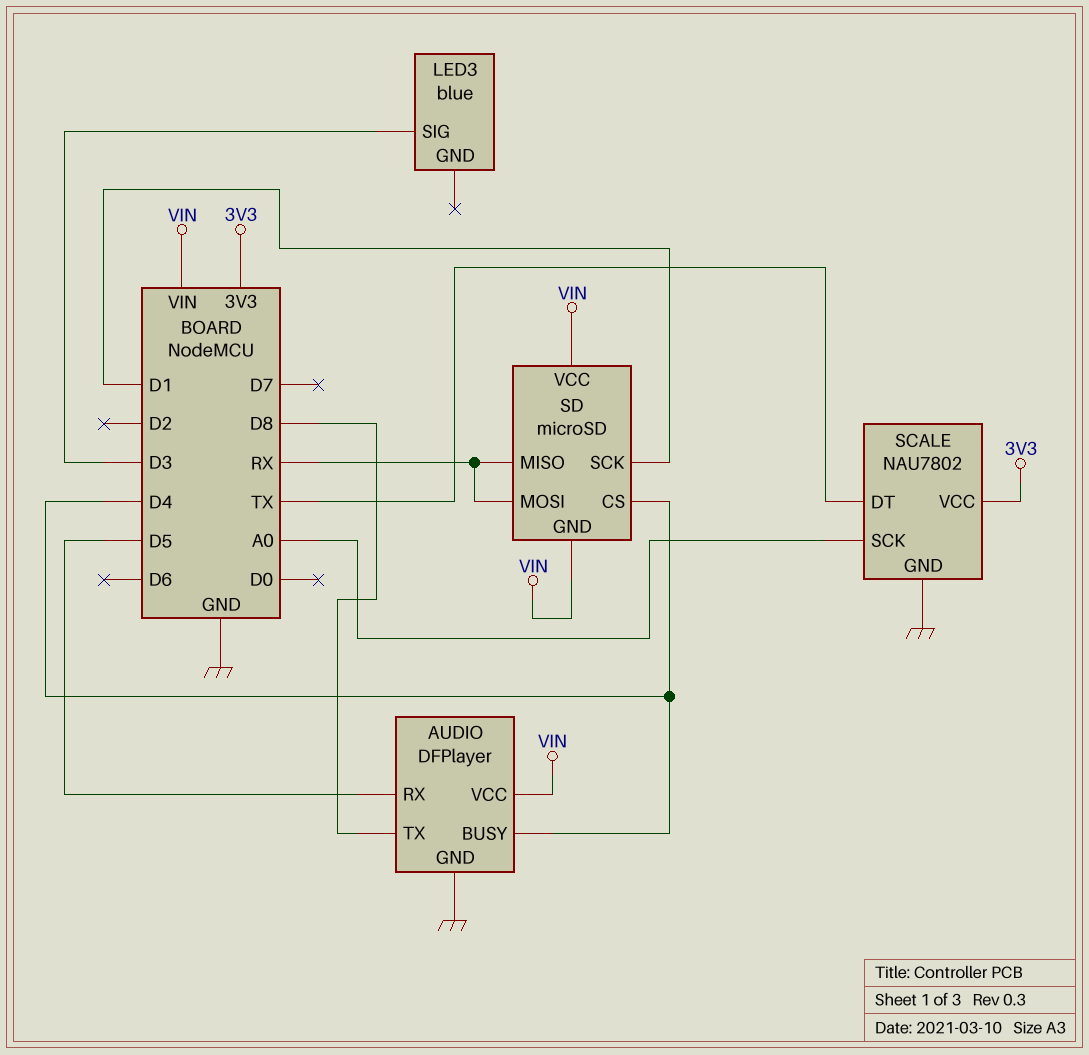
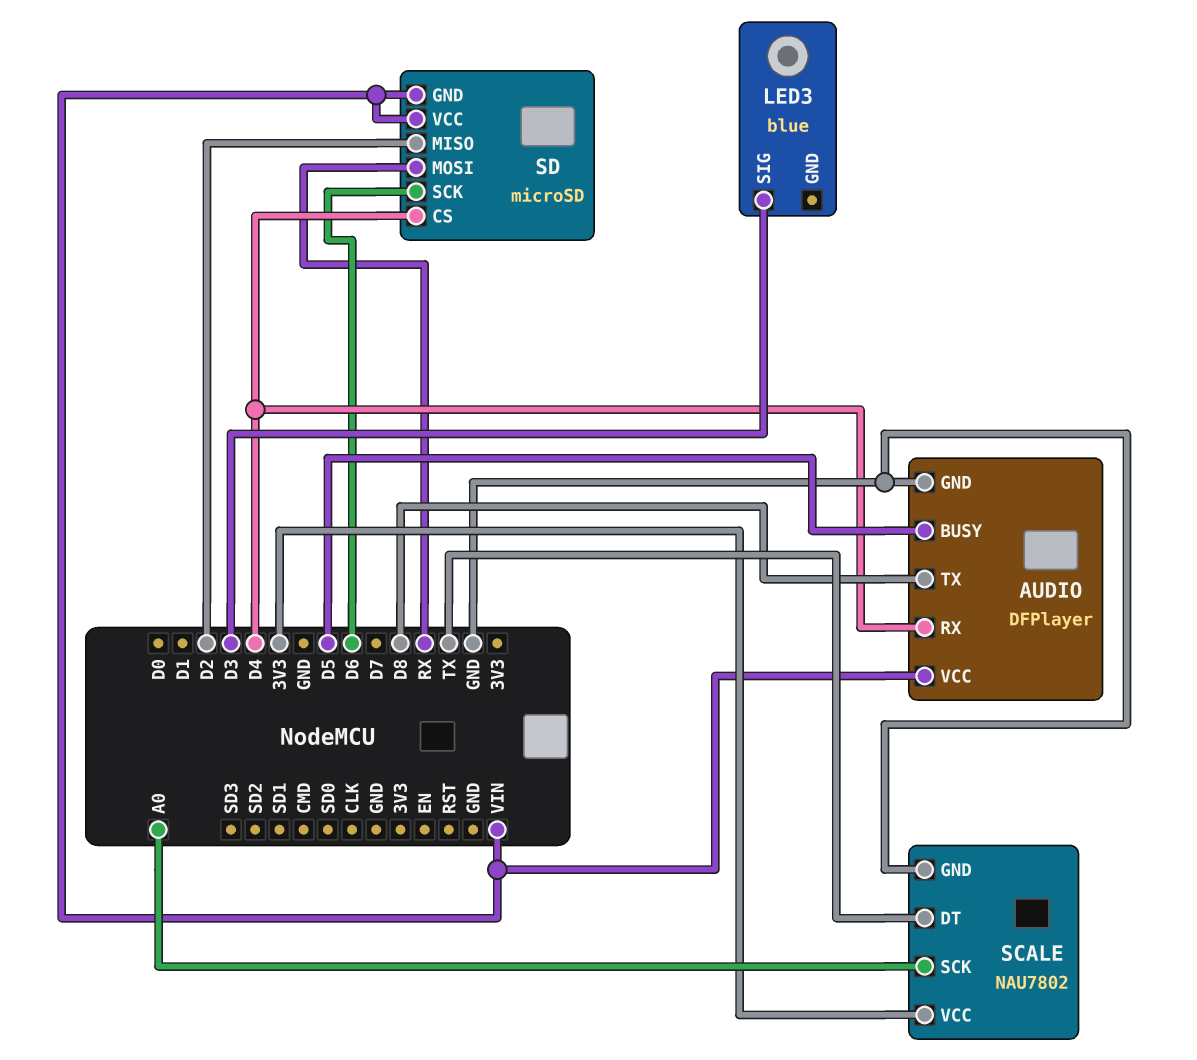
AUDIO pin BUSY: D4 -> D5
AUDIO pin RX: D5 -> D4
SD pin MISO: RX -> D2
SD pin SCK: D1 -> D6

